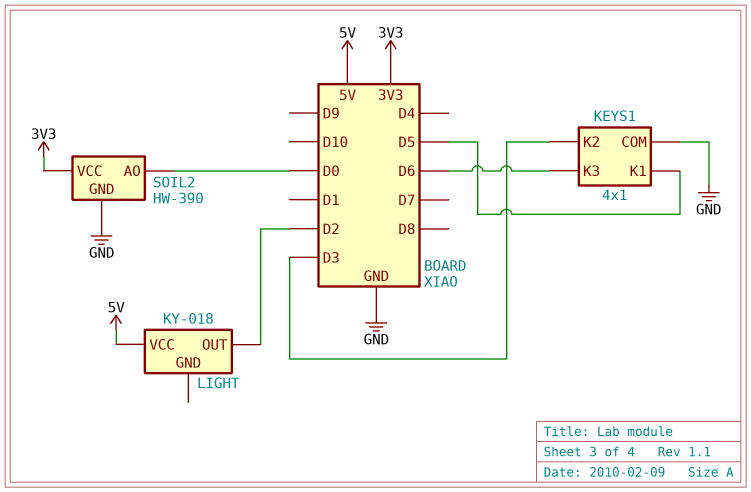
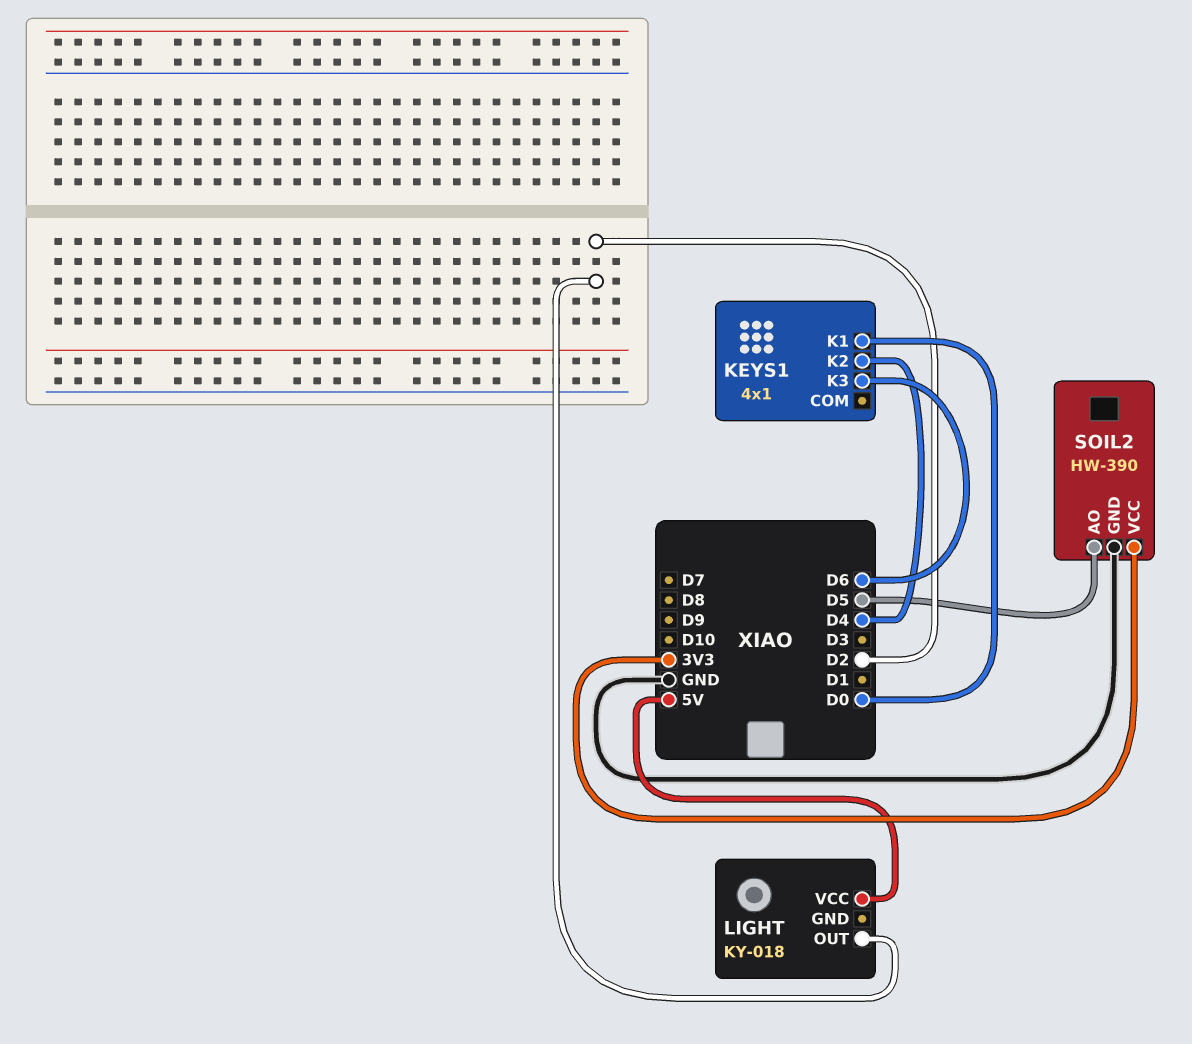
KEYS1 pin COM: GND -> none
KEYS1 pin K1: D5 -> D0
KEYS1 pin K2: D3 -> D4
SOIL2 pin AO: D0 -> D5

